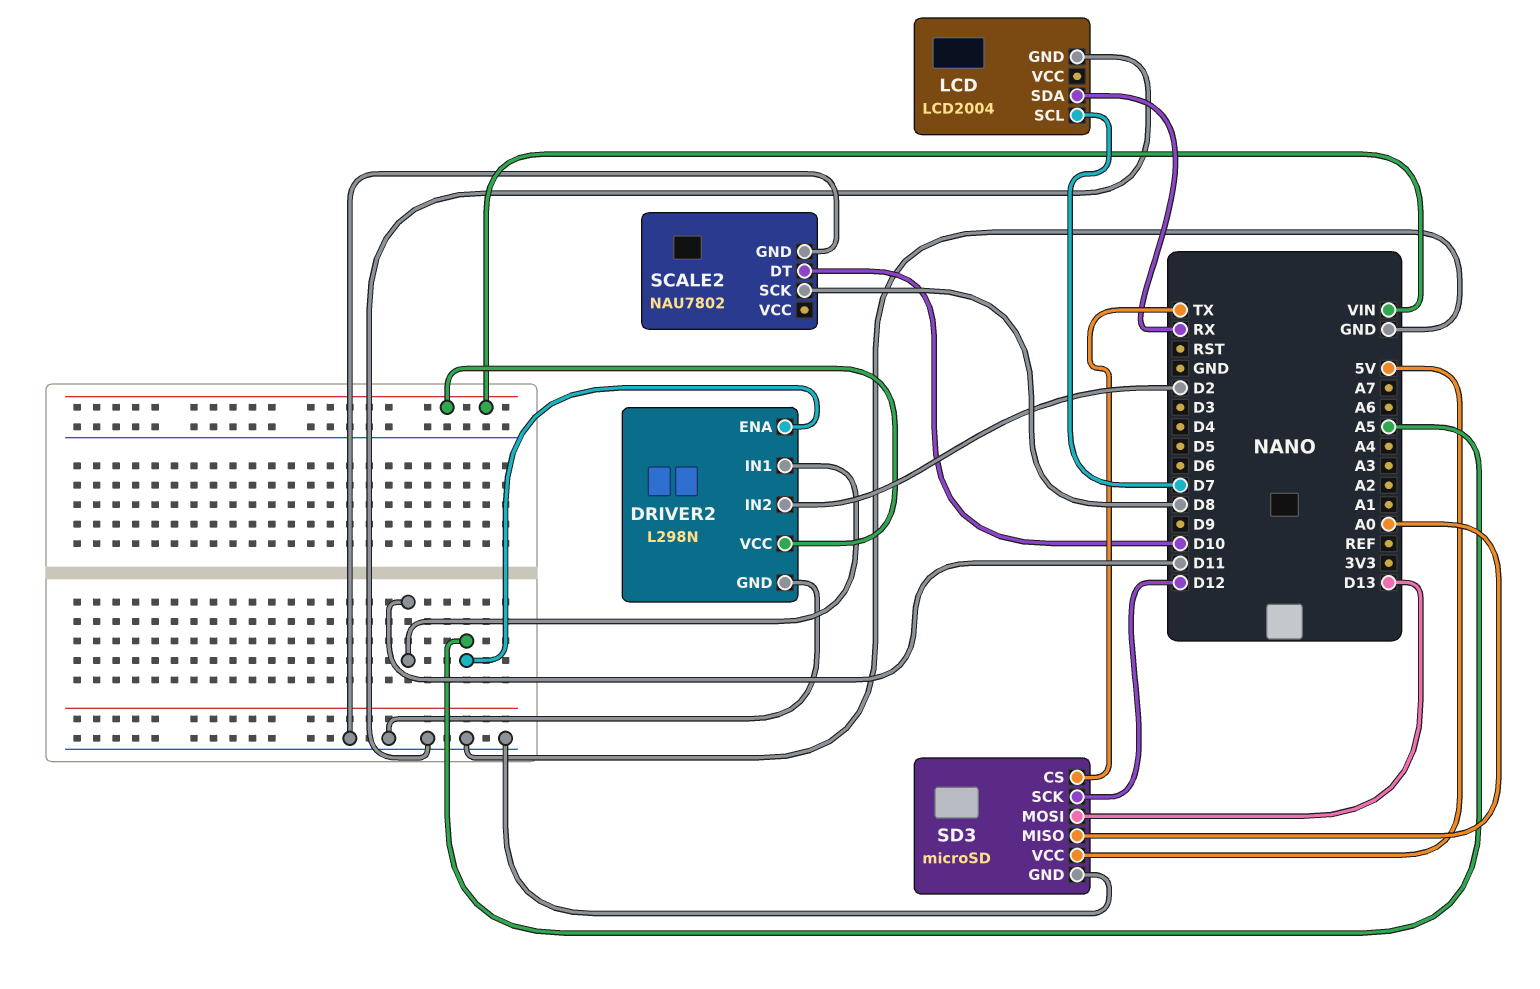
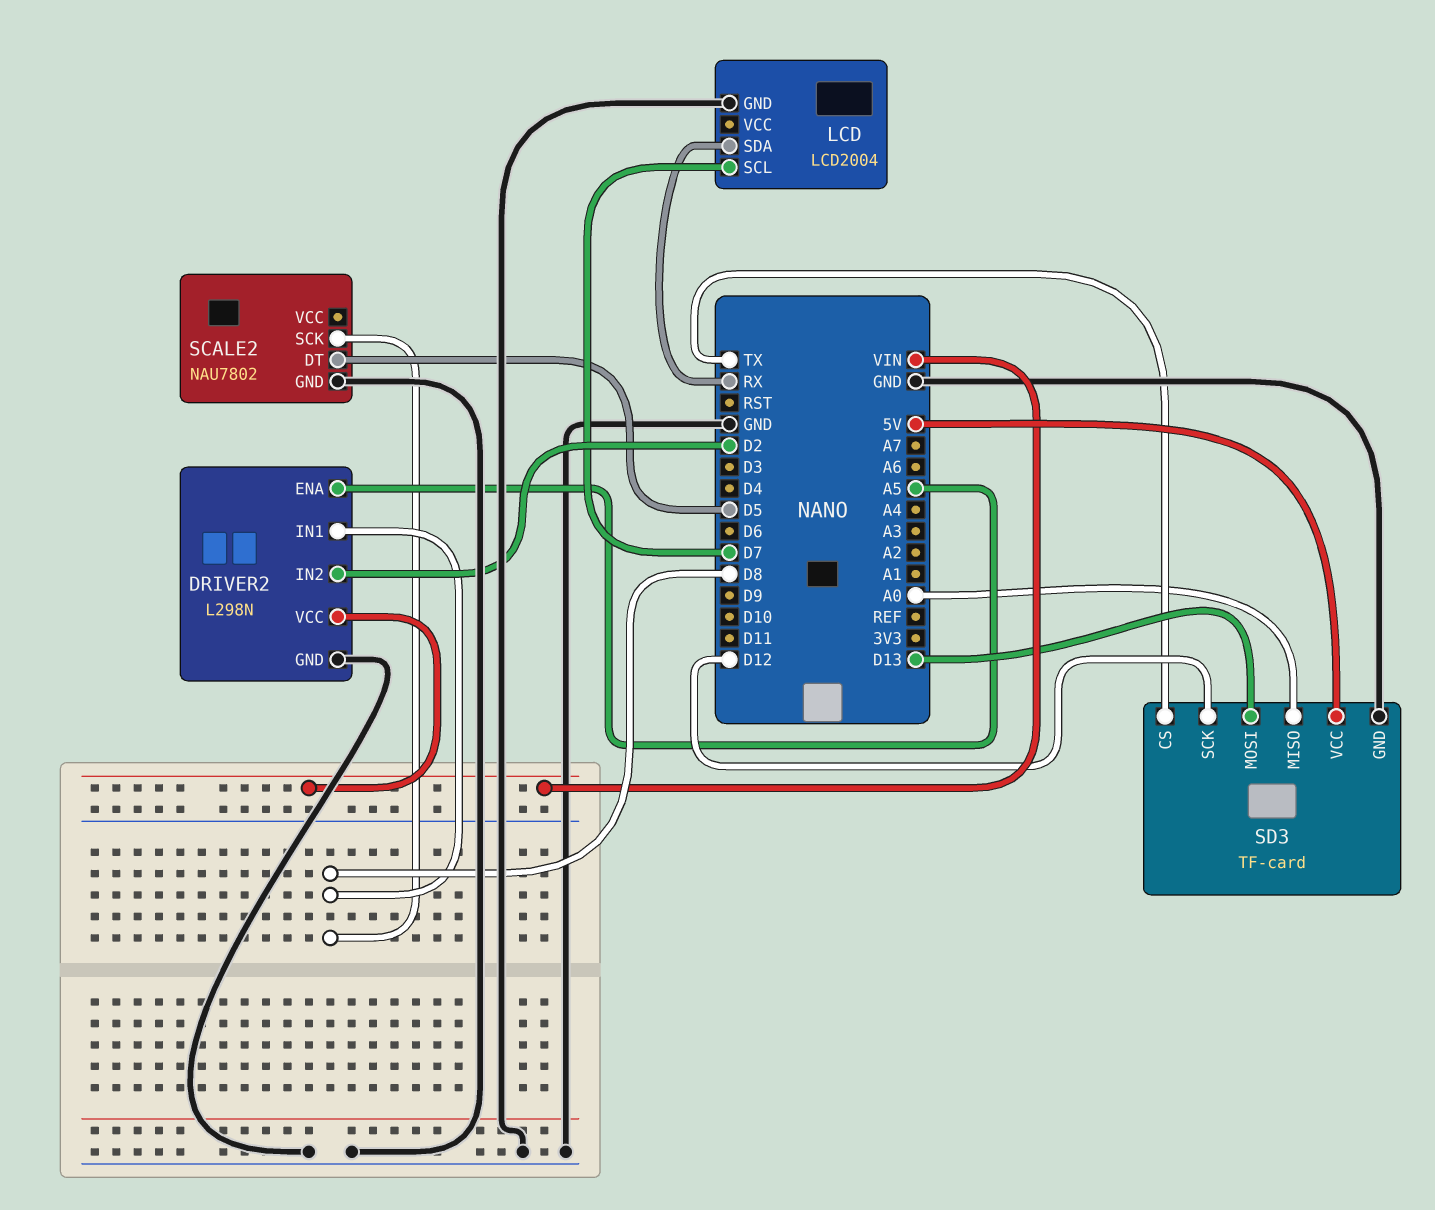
DRIVER2 pin IN1: D11 -> D8
SCALE2 pin DT: D10 -> D5
SD3: microSD -> TF-card

